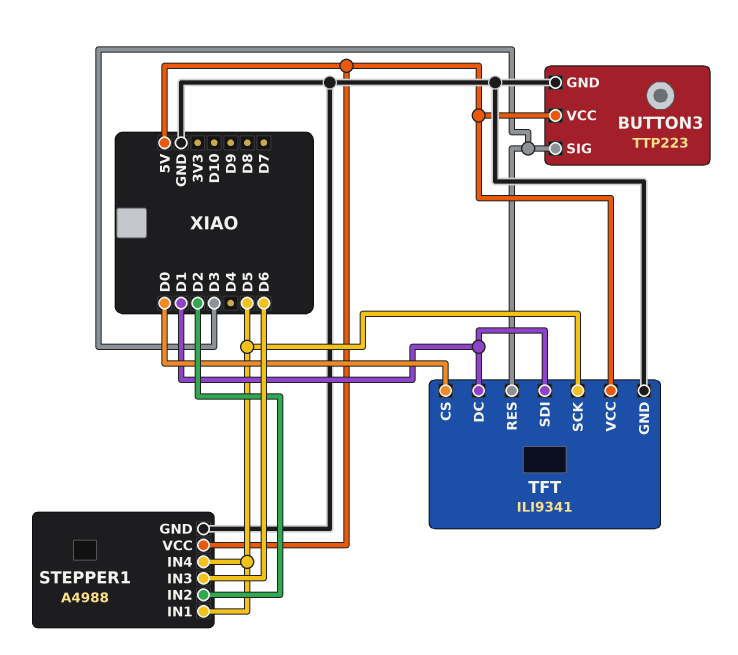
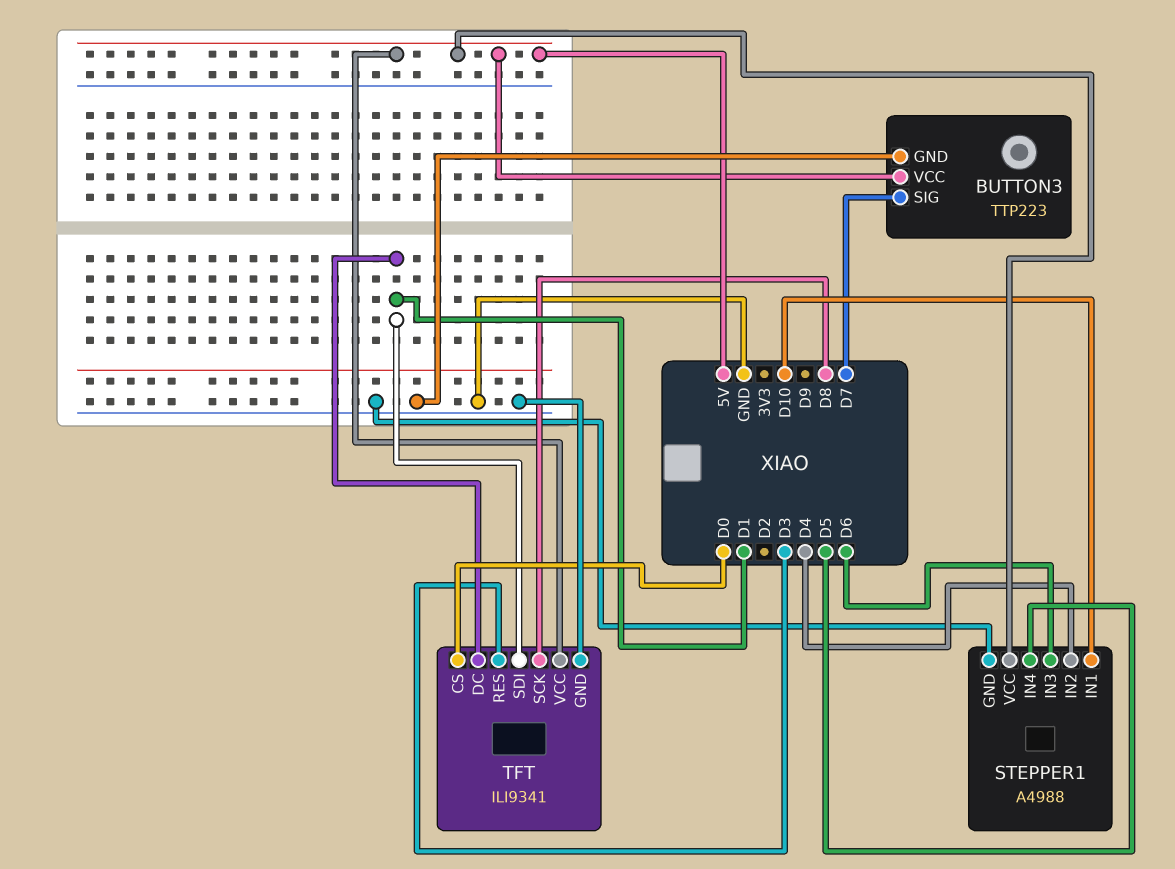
BUTTON3 pin SIG: D3 -> D7
STEPPER1 pin IN1: D5 -> D10
STEPPER1 pin IN2: D2 -> D4
TFT pin SCK: D5 -> D8

